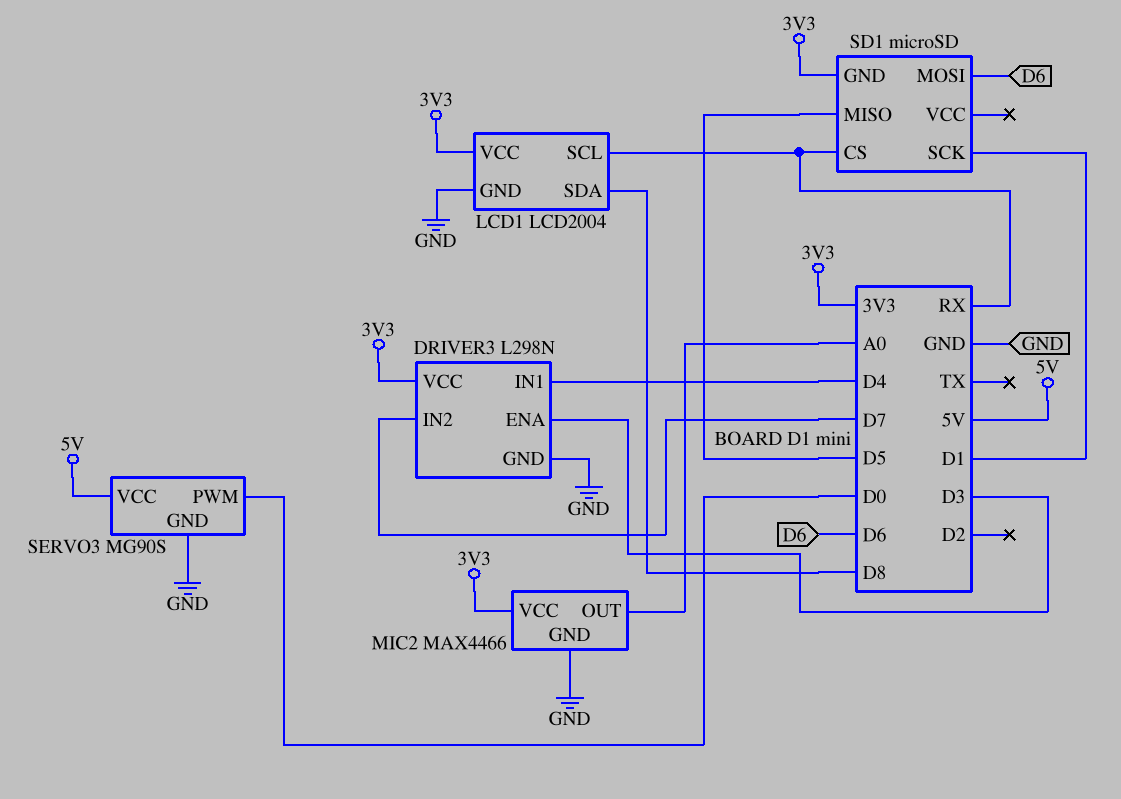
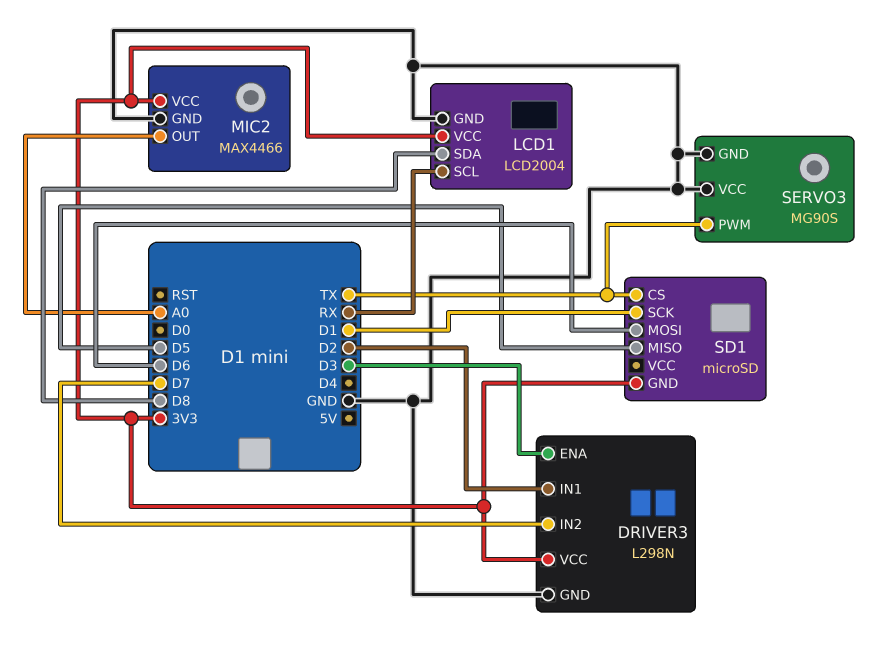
DRIVER3 pin IN1: D4 -> D2
SD1 pin CS: RX -> TX
SERVO3 pin PWM: D0 -> TX
SERVO3 pin VCC: 5V -> GND

